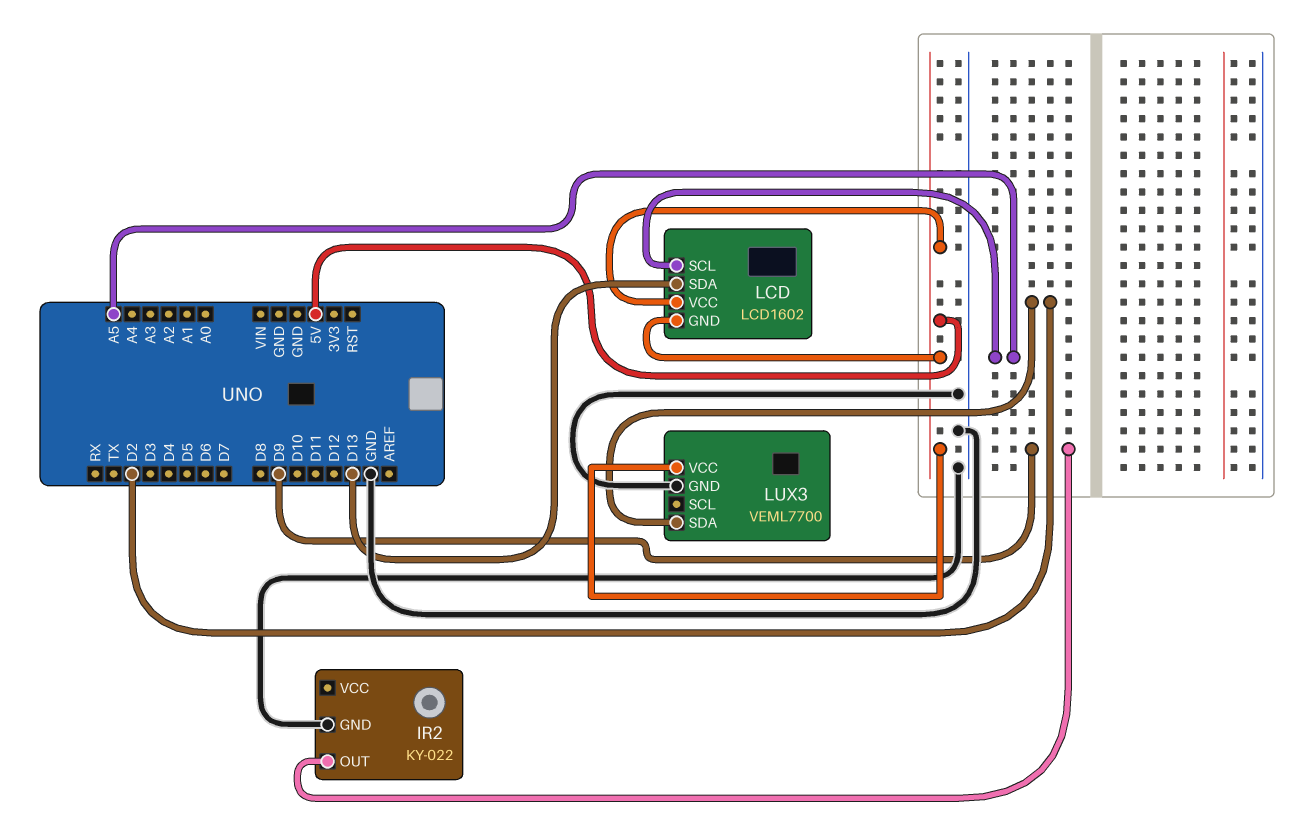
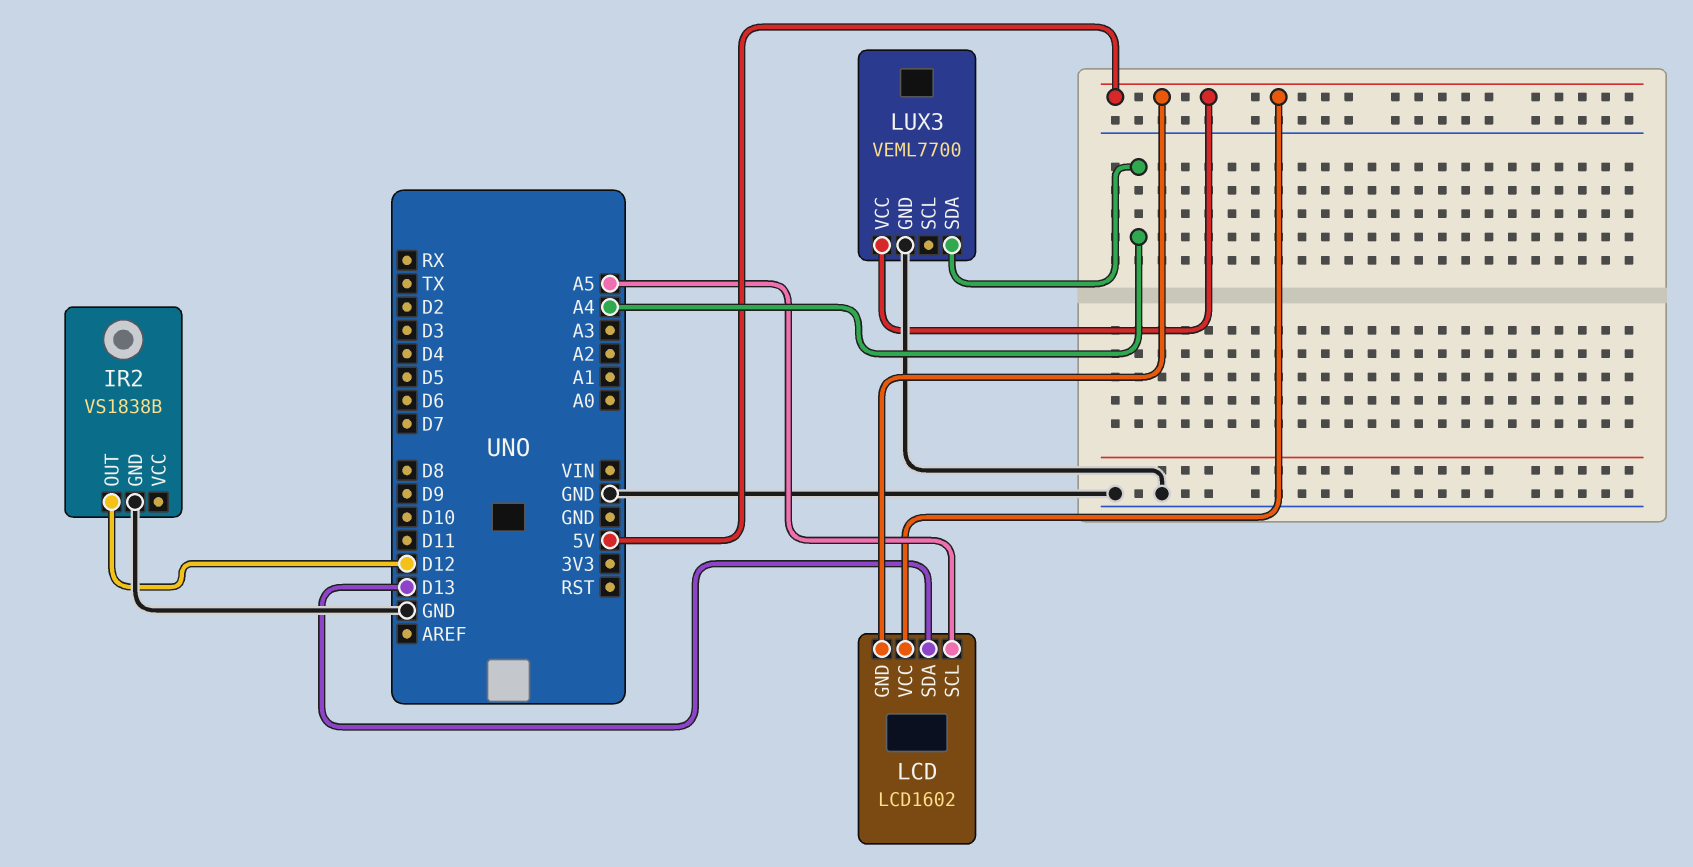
IR2: KY-022 -> VS1838B
IR2 pin OUT: D9 -> D12
LUX3 pin SDA: D2 -> A4

